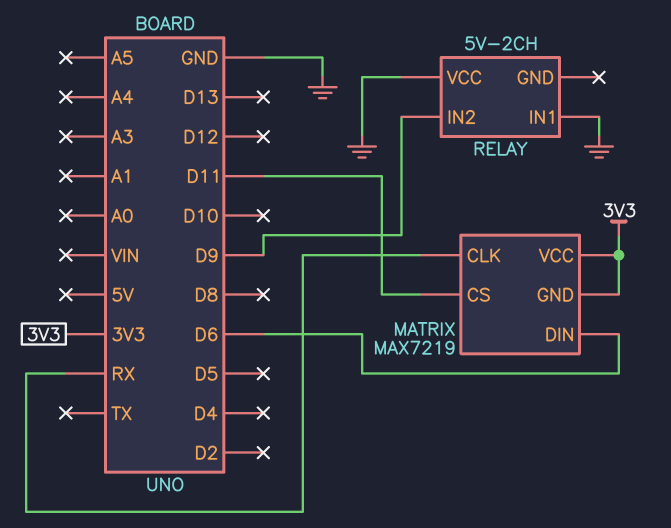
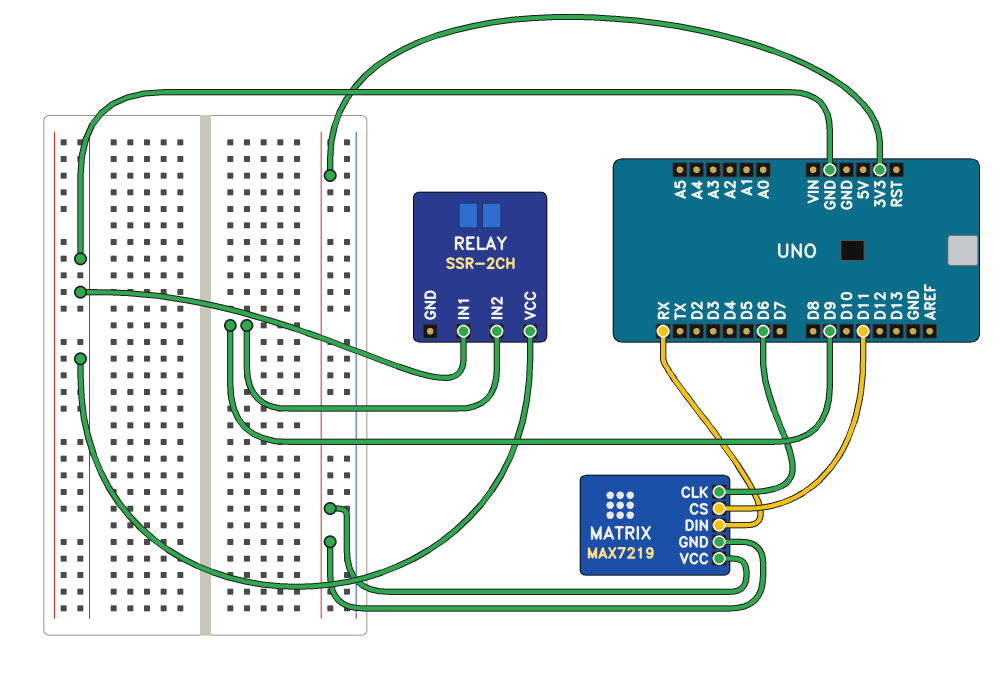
MATRIX pin CLK: RX -> D6
MATRIX pin DIN: D6 -> RX
RELAY: 5V-2CH -> SSR-2CH

